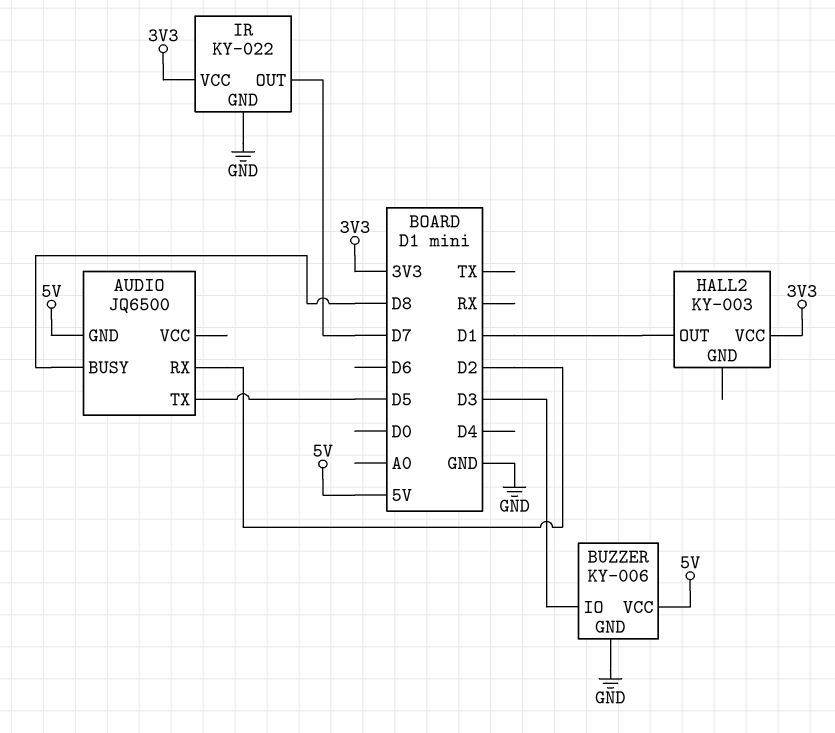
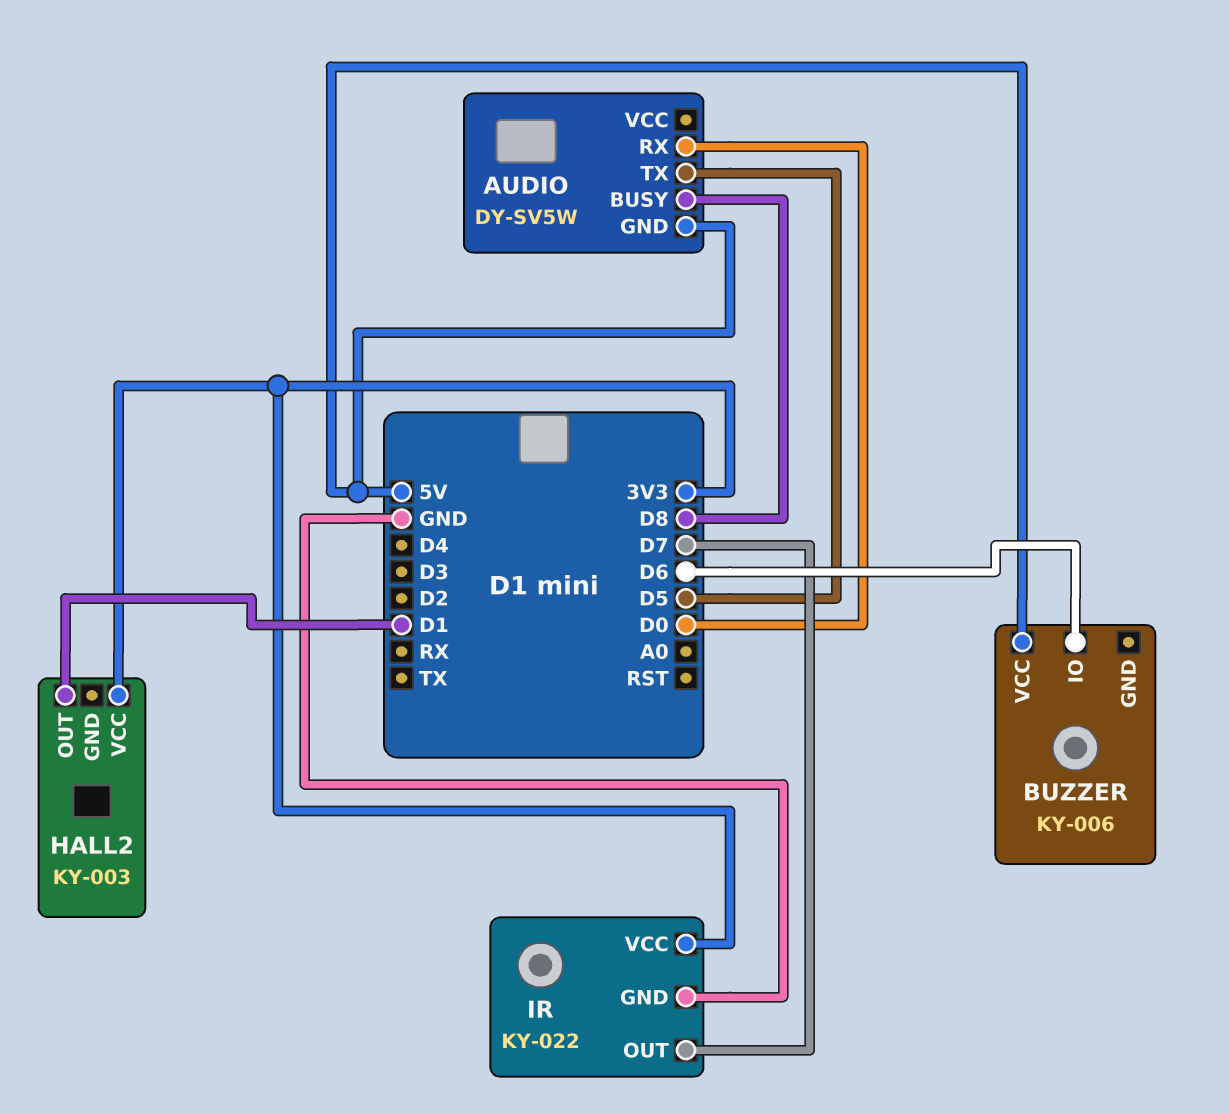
AUDIO: JQ6500 -> DY-SV5W
AUDIO pin RX: D2 -> D0
BUZZER pin GND: GND -> none
BUZZER pin IO: D3 -> D6

